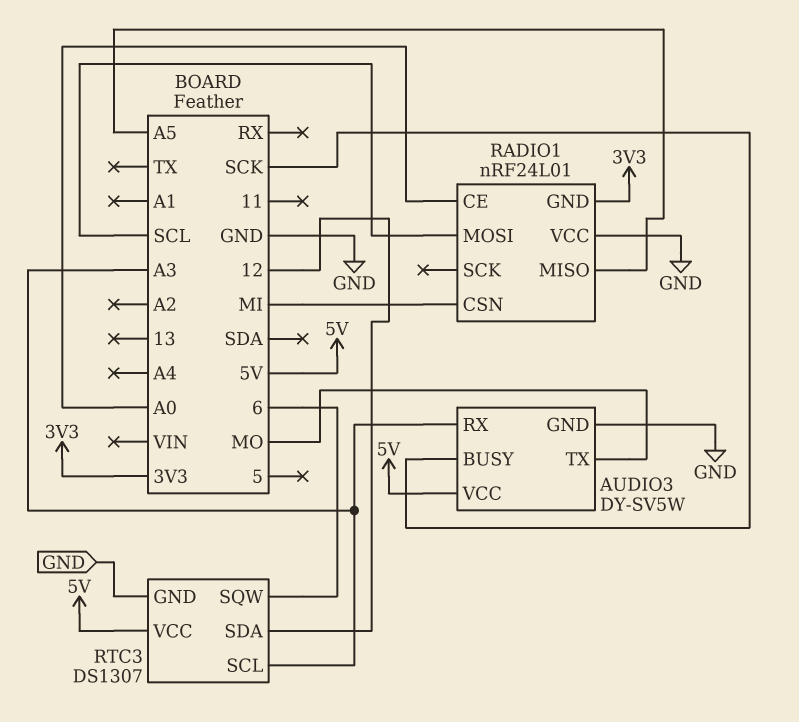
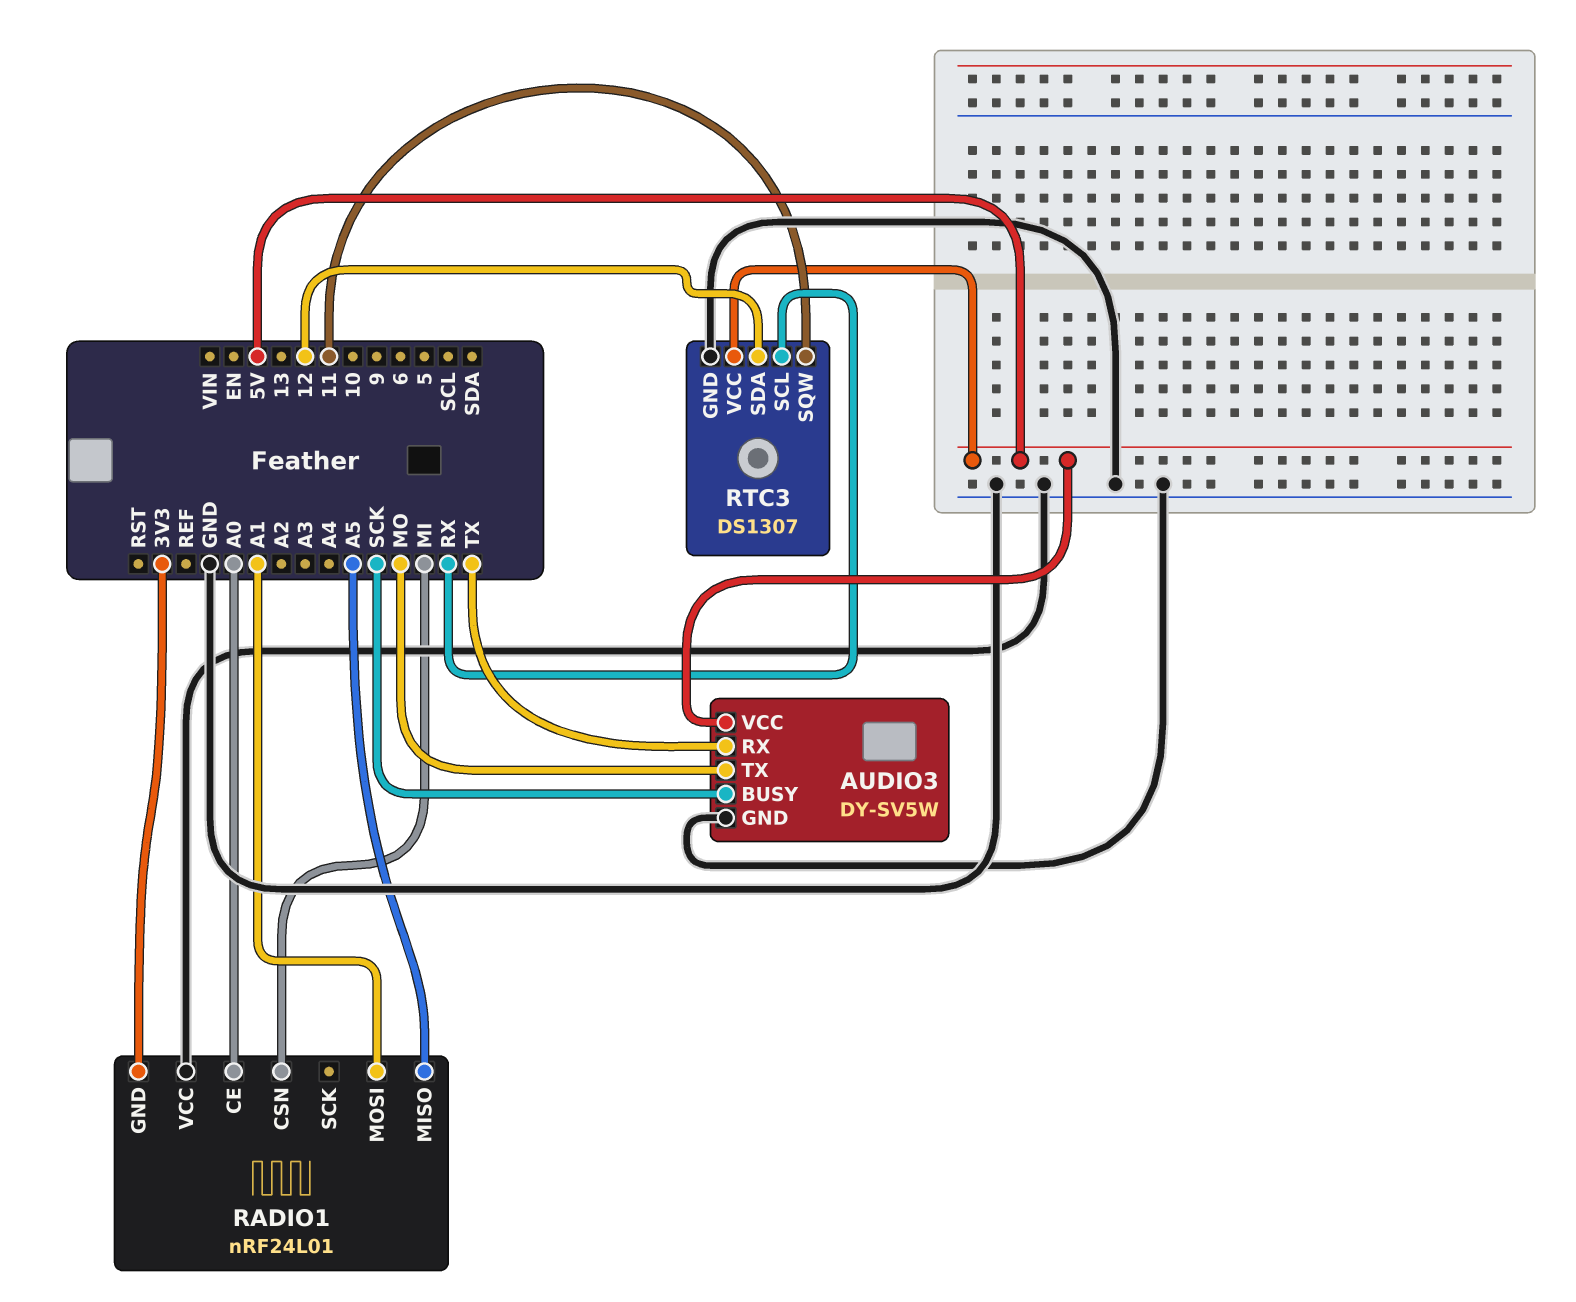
AUDIO3 pin RX: A3 -> TX
RADIO1 pin MOSI: SCL -> A1
RTC3 pin SCL: A3 -> RX
RTC3 pin SQW: 6 -> 11

